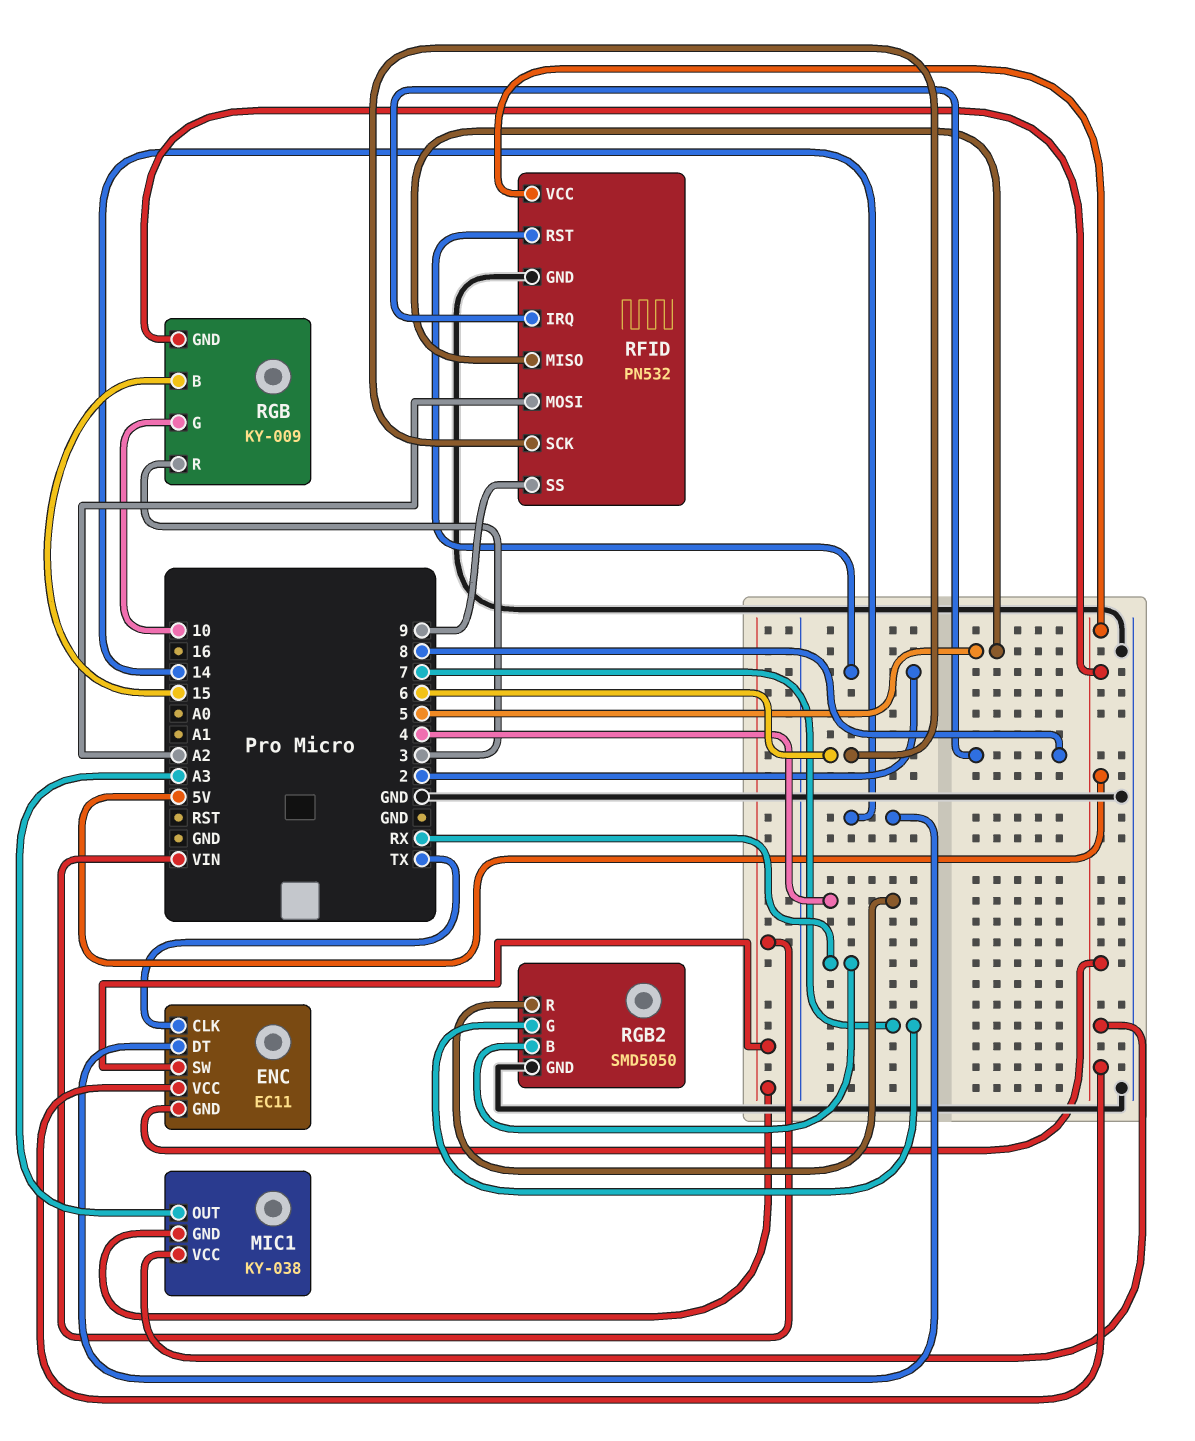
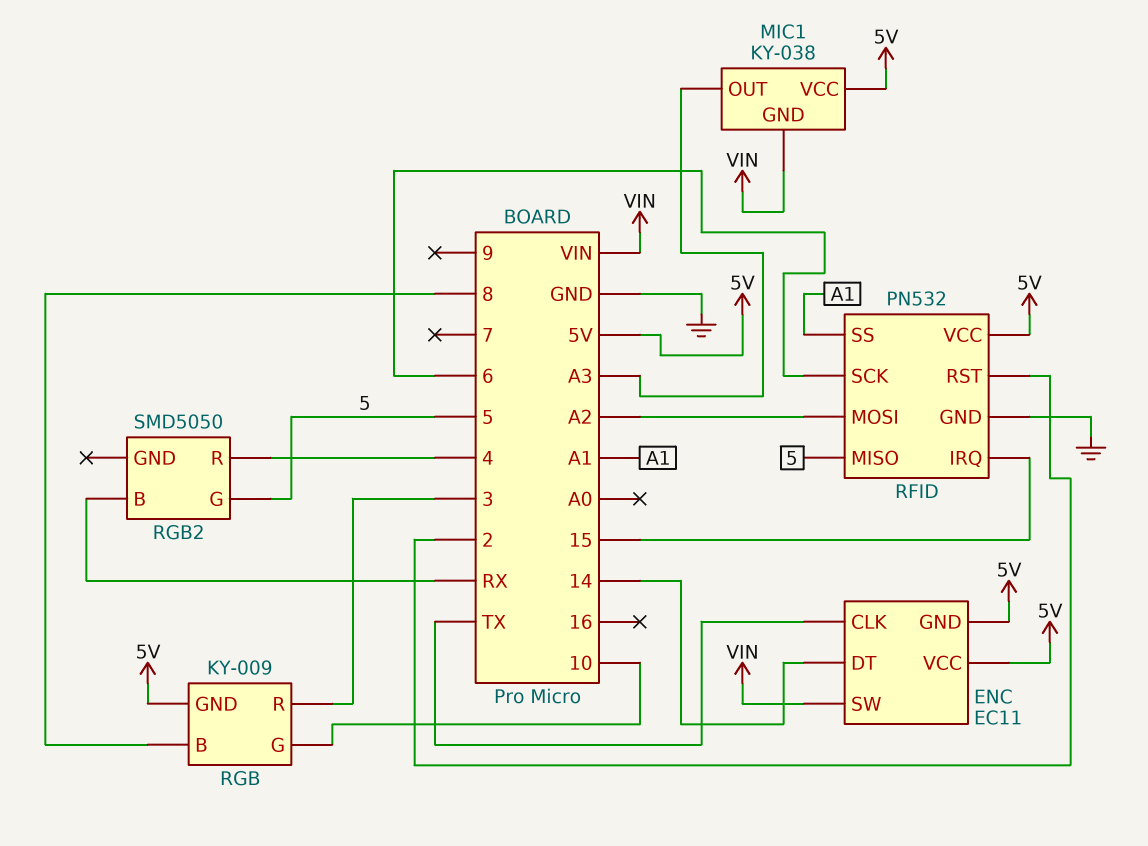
RFID pin IRQ: 8 -> 15
RFID pin SS: 9 -> A1
RGB pin B: 15 -> 8
RGB2 pin G: 7 -> 5
RGB2 pin GND: GND -> none

